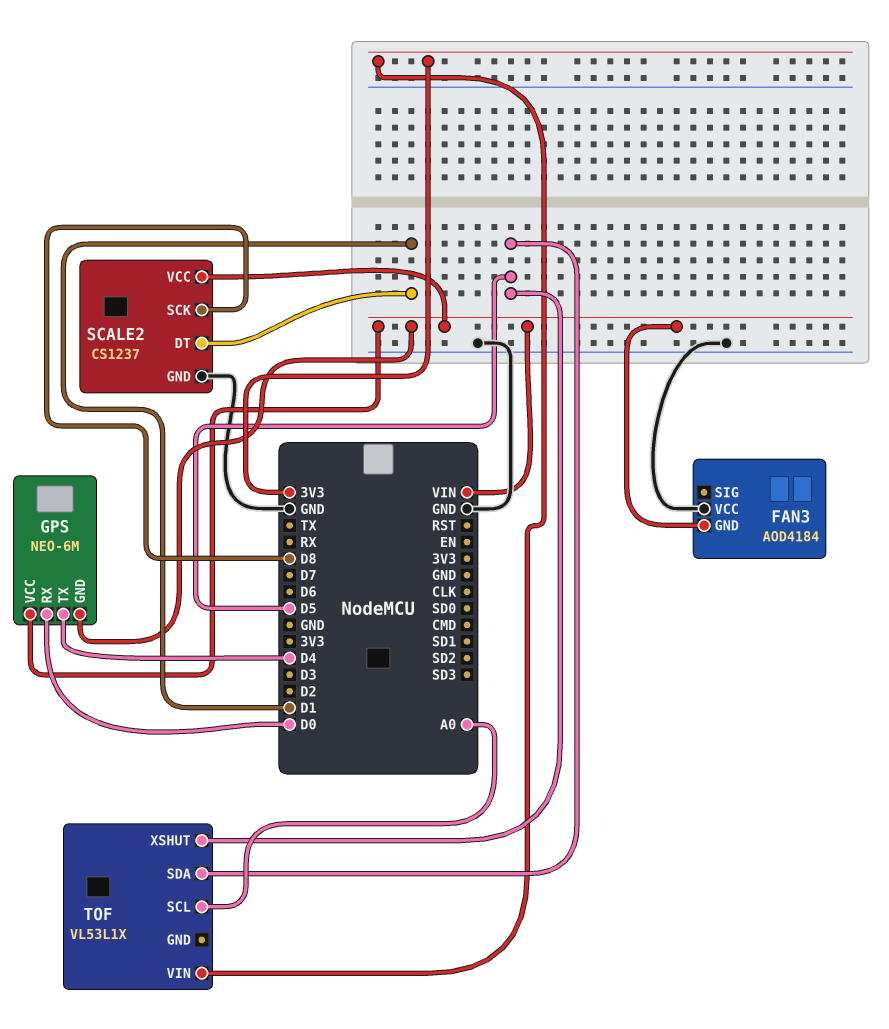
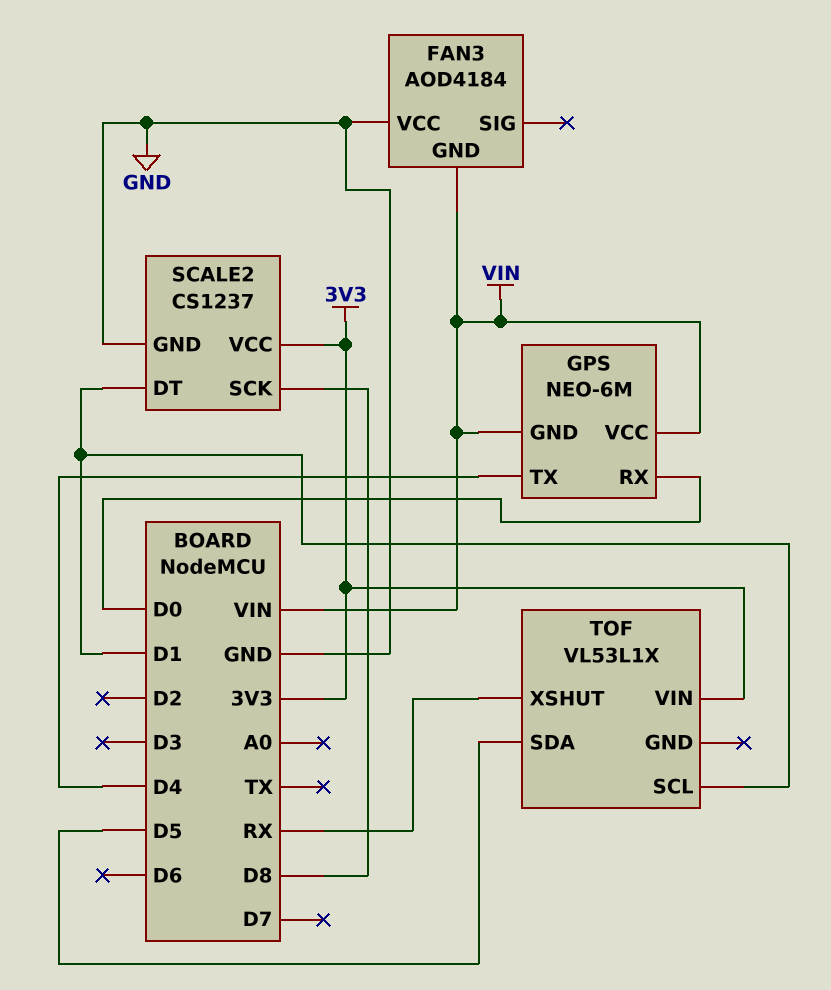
SCALE2 pin VCC: VIN -> 3V3
TOF pin SCL: A0 -> D1
TOF pin XSHUT: D5 -> RX

